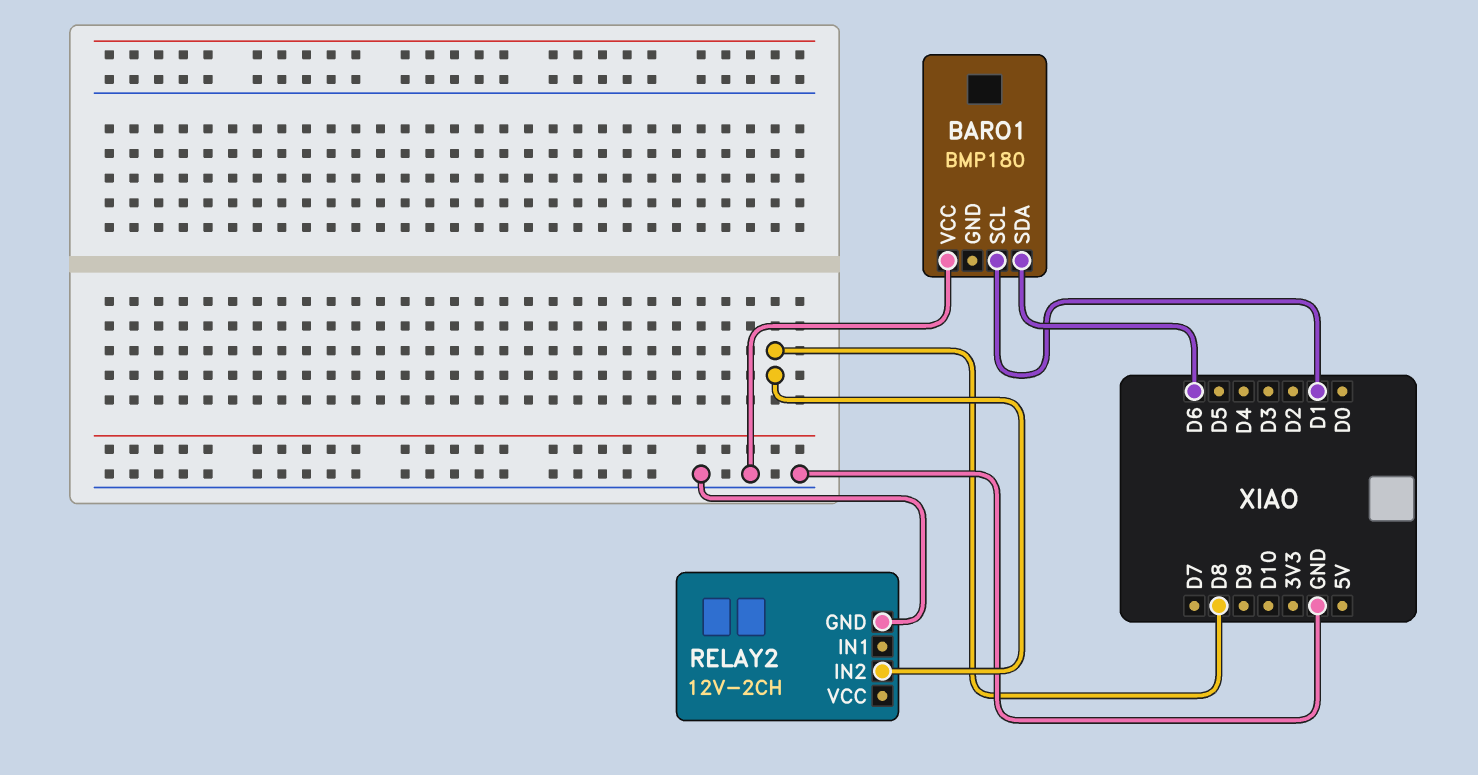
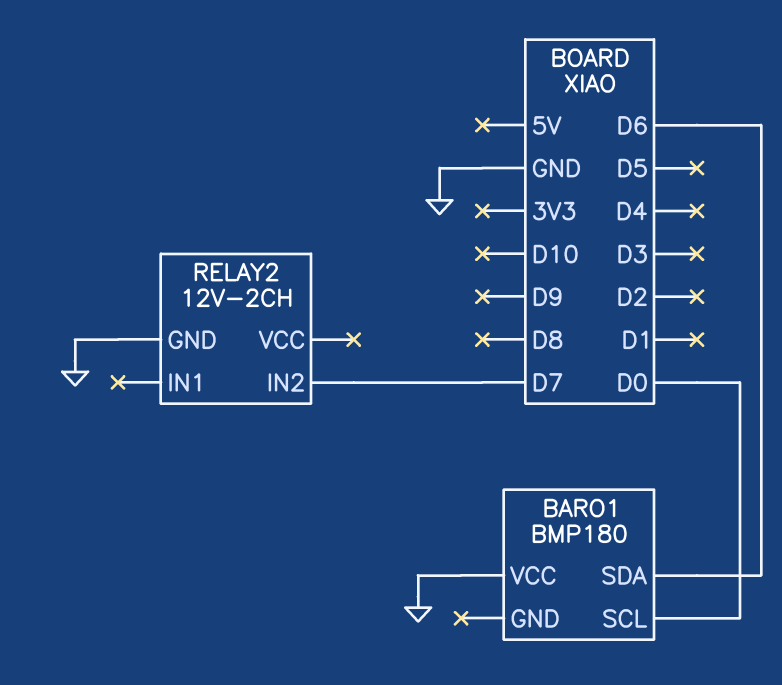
BARO1 pin SCL: D1 -> D0
RELAY2 pin IN2: D8 -> D7

